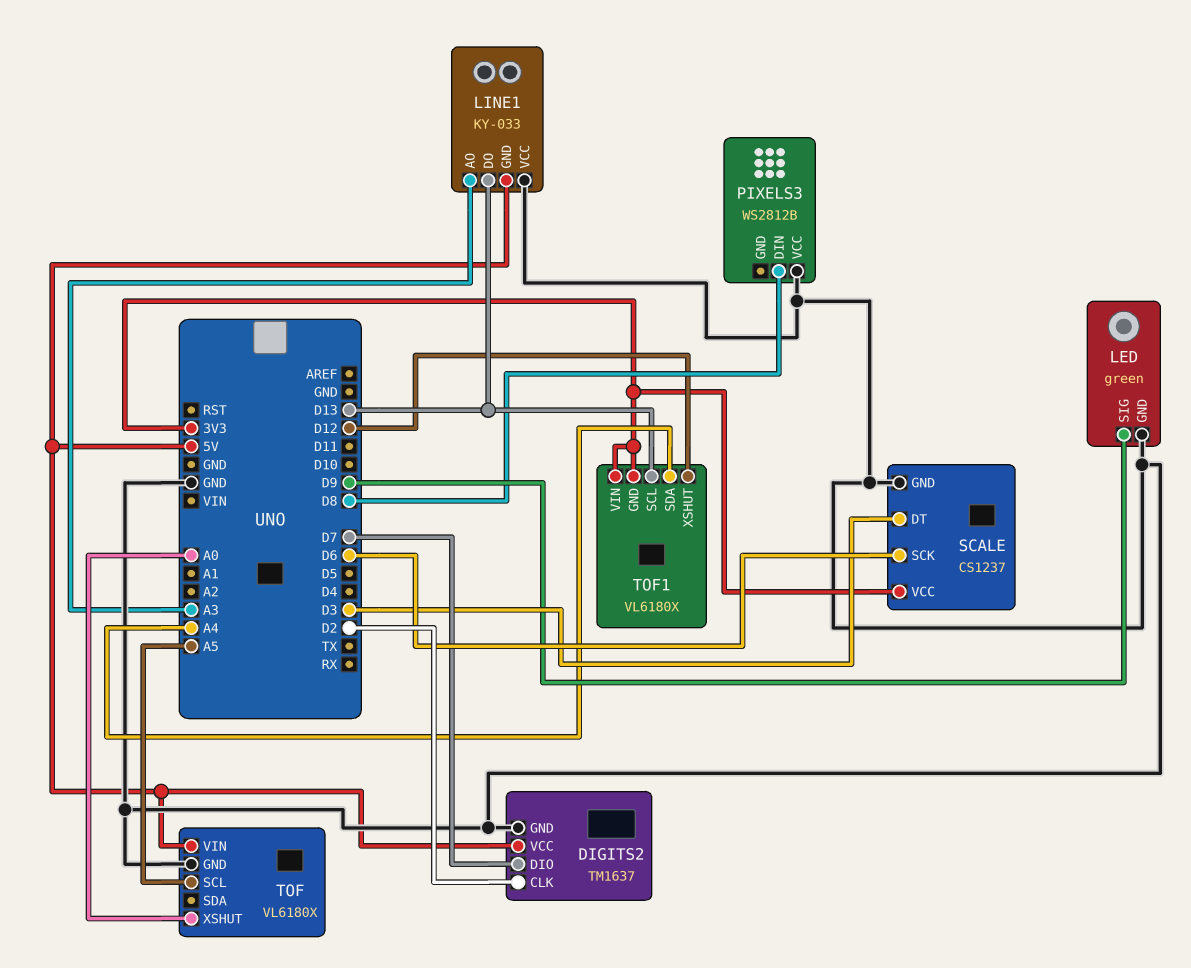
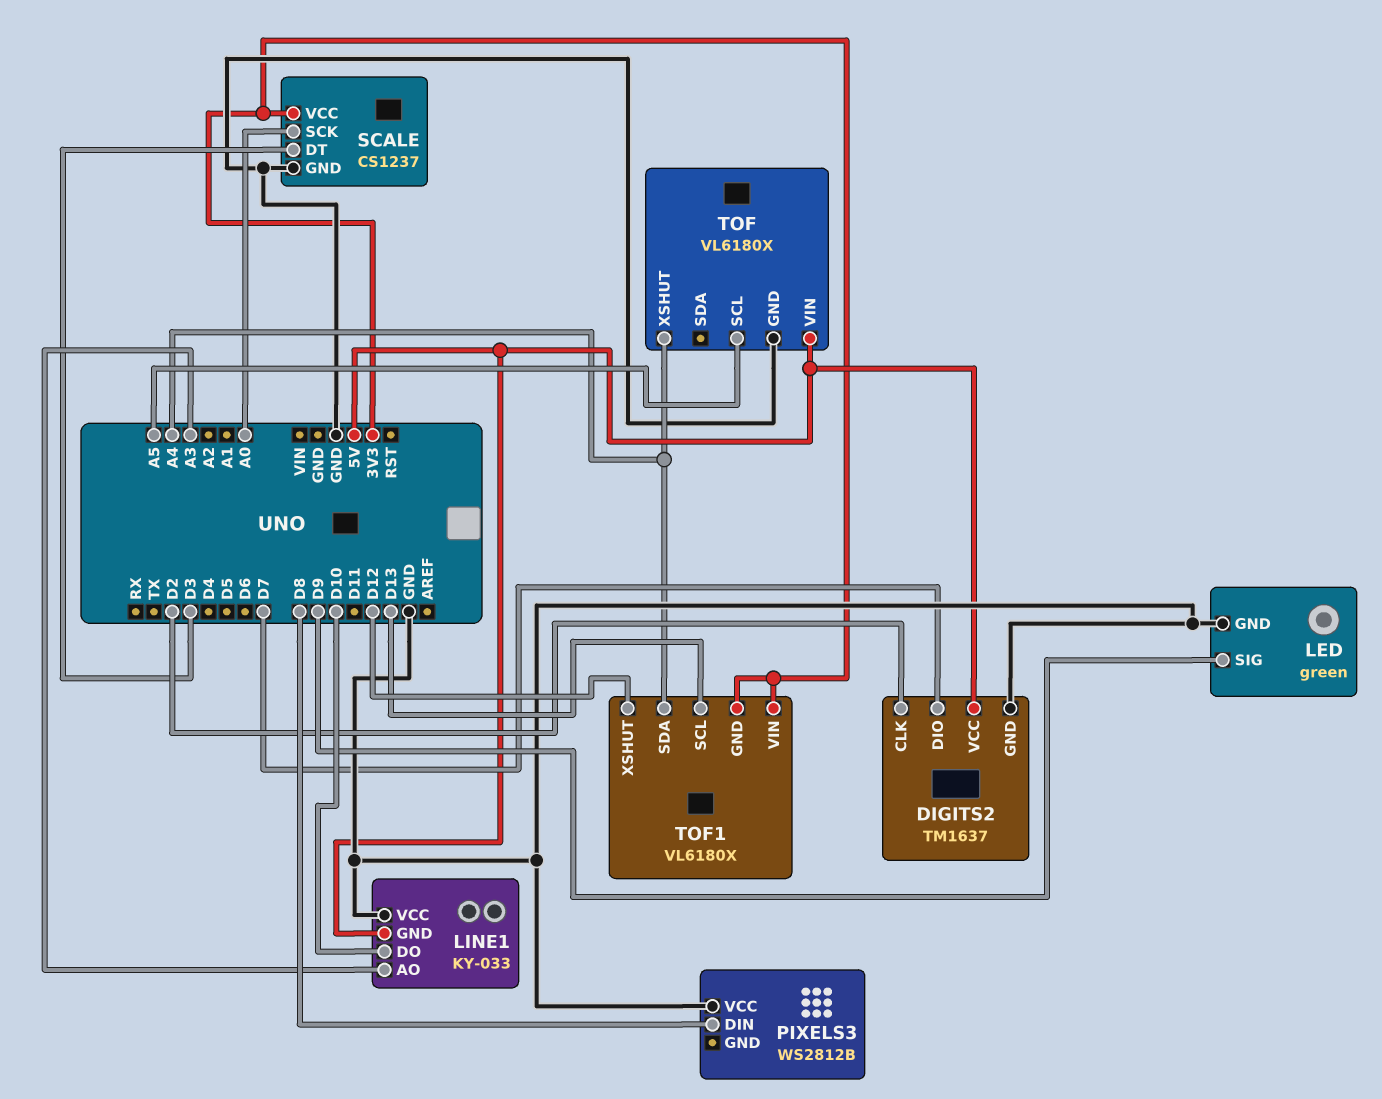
LINE1 pin DO: D13 -> D10
SCALE pin SCK: D6 -> A0
TOF pin XSHUT: A0 -> A4

